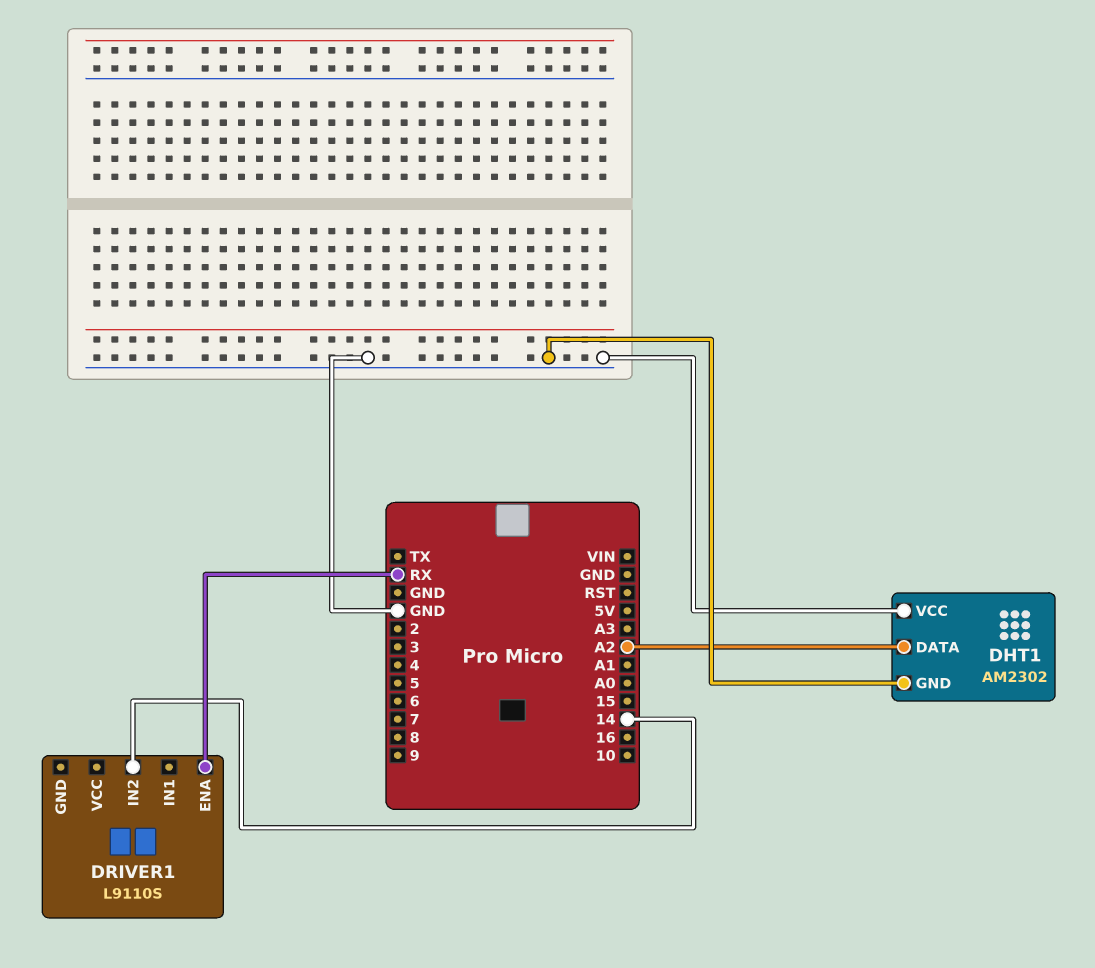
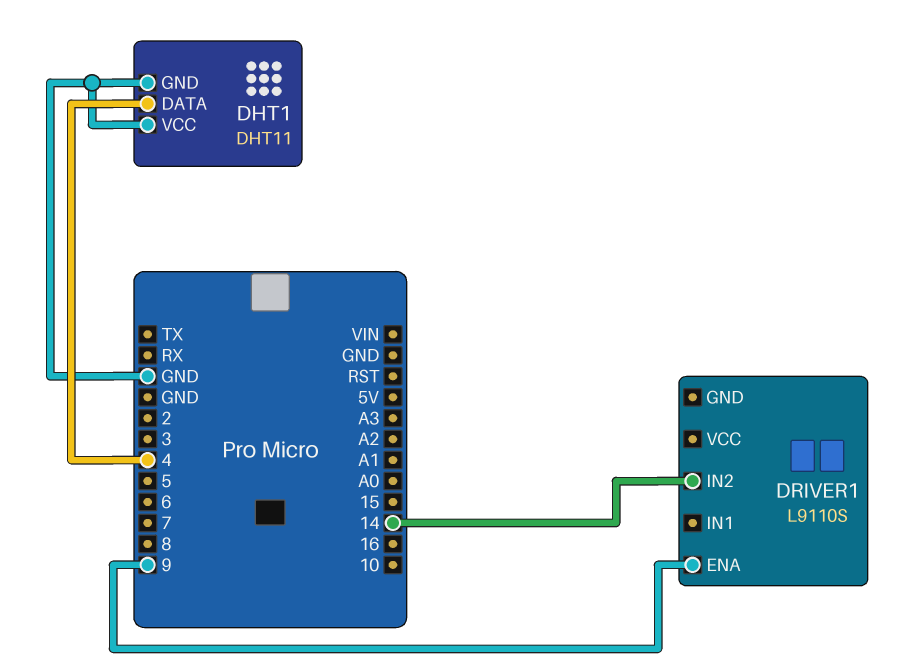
DHT1: AM2302 -> DHT11
DHT1 pin DATA: A2 -> 4
DRIVER1 pin ENA: RX -> 9

